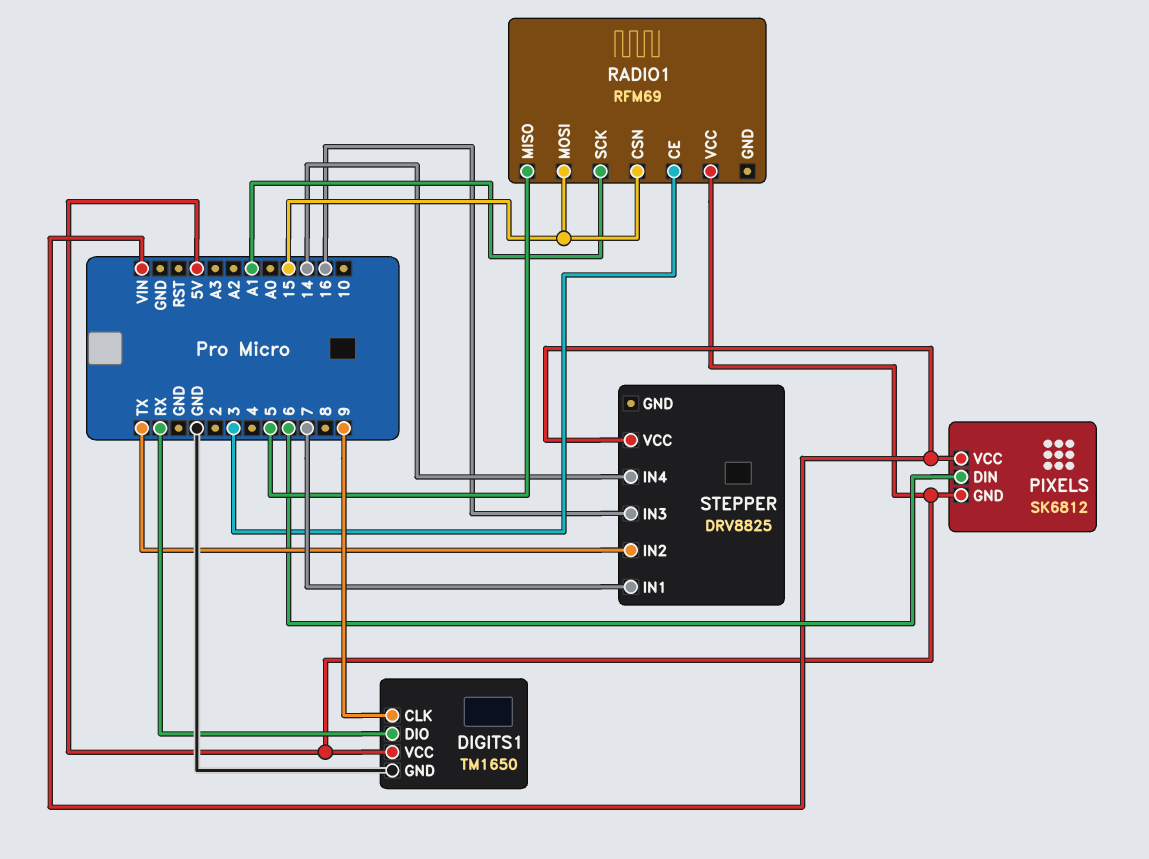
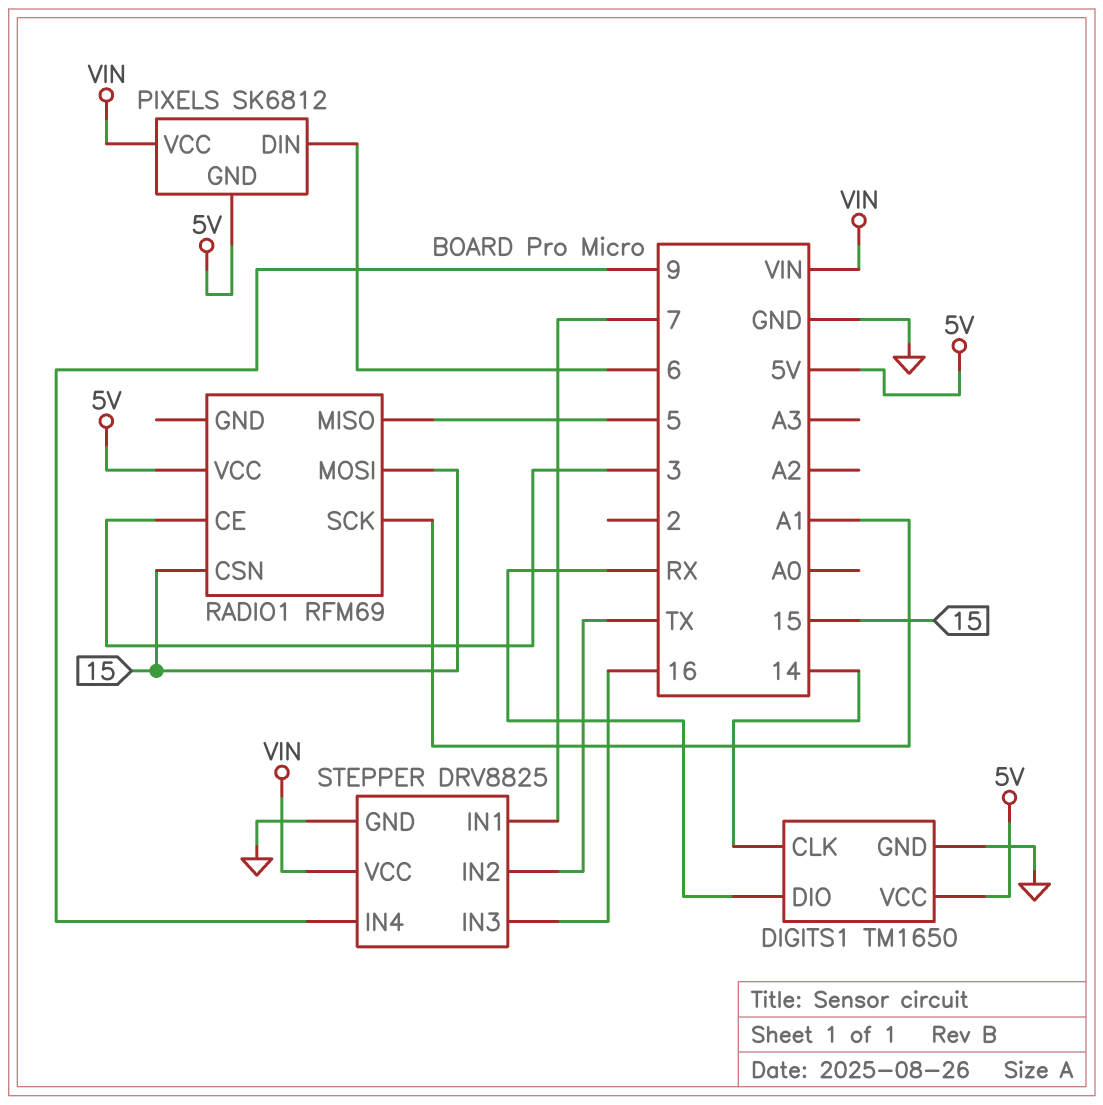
DIGITS1 pin CLK: 9 -> 14
STEPPER pin GND: none -> GND
STEPPER pin IN4: 14 -> 9

